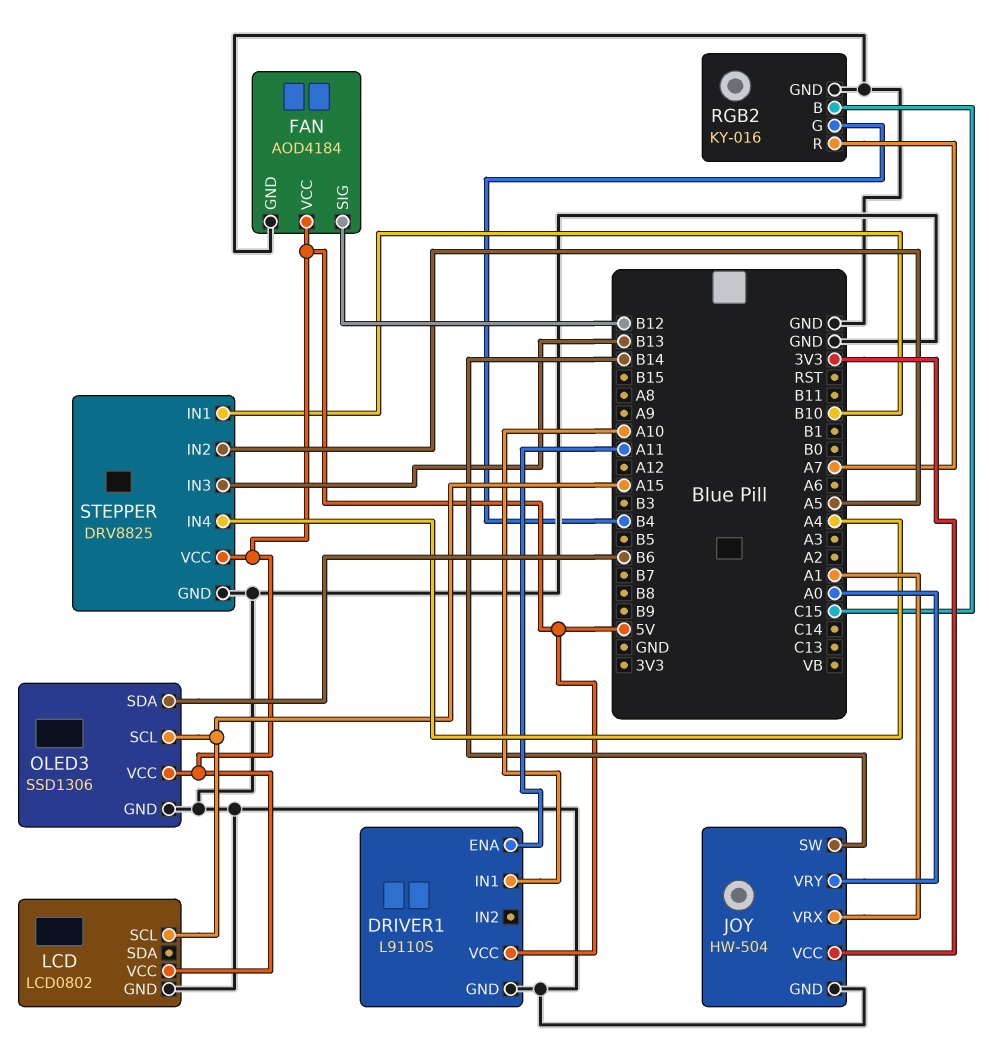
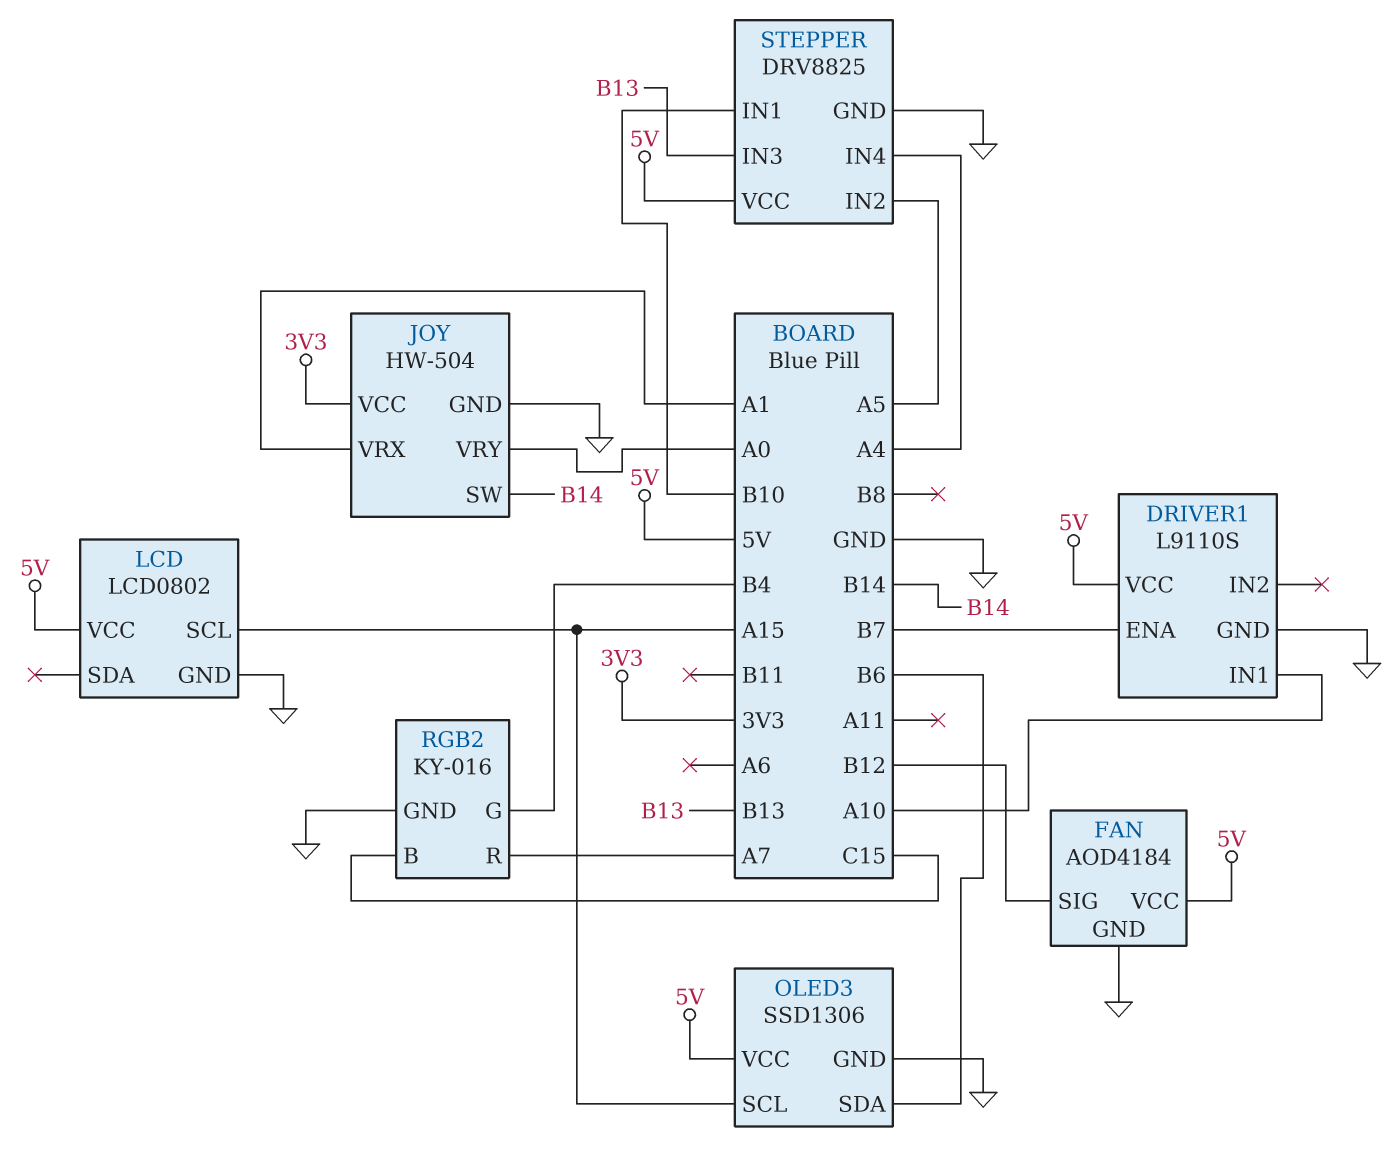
DRIVER1 pin ENA: A11 -> B7

